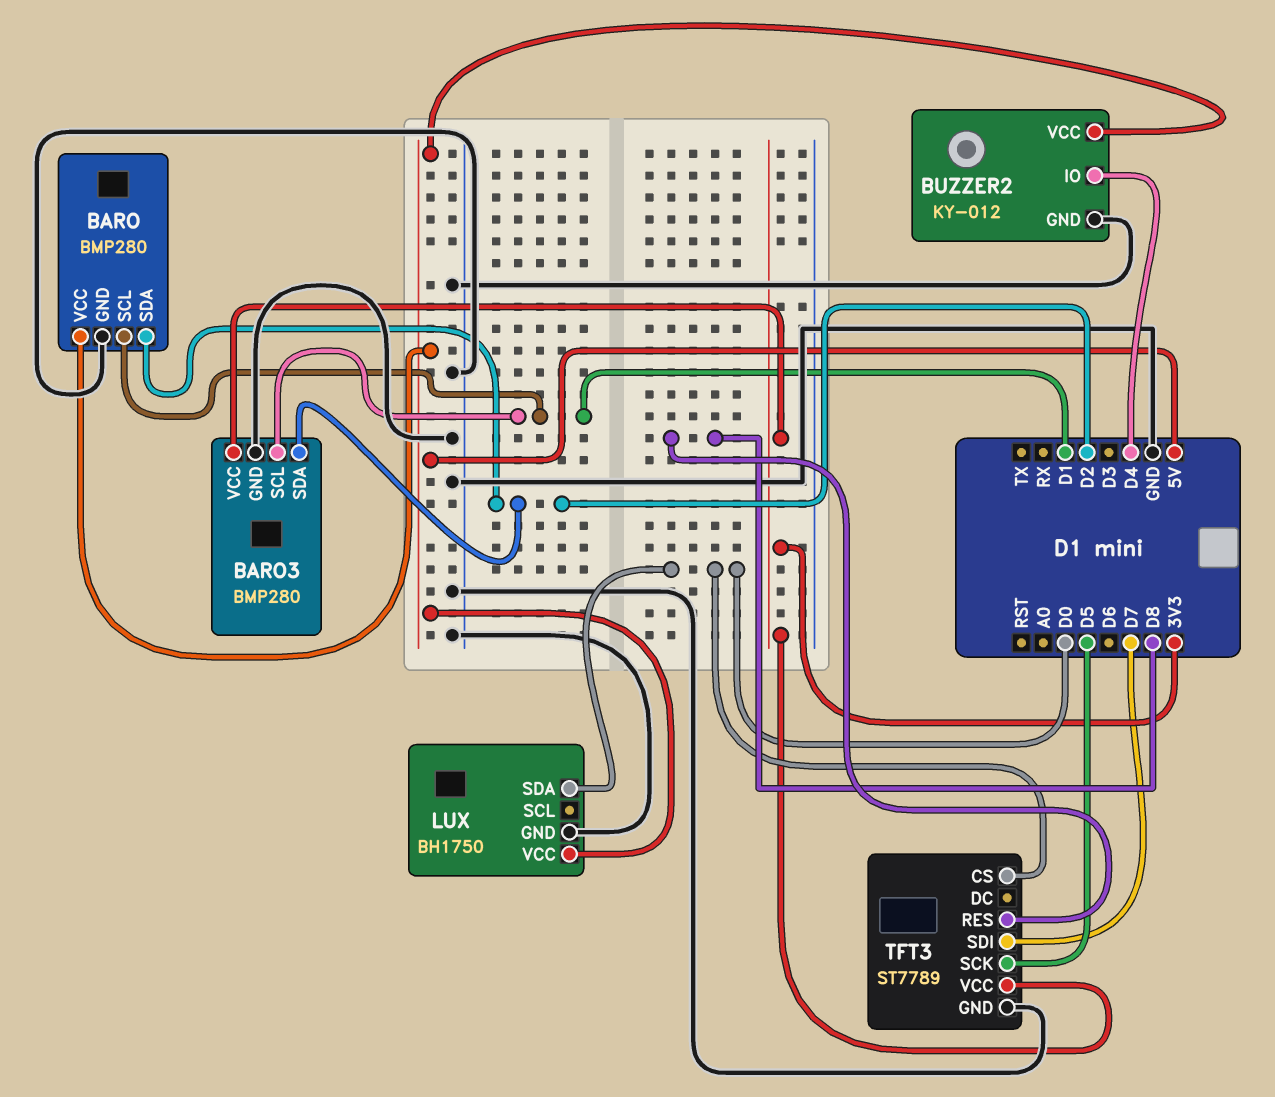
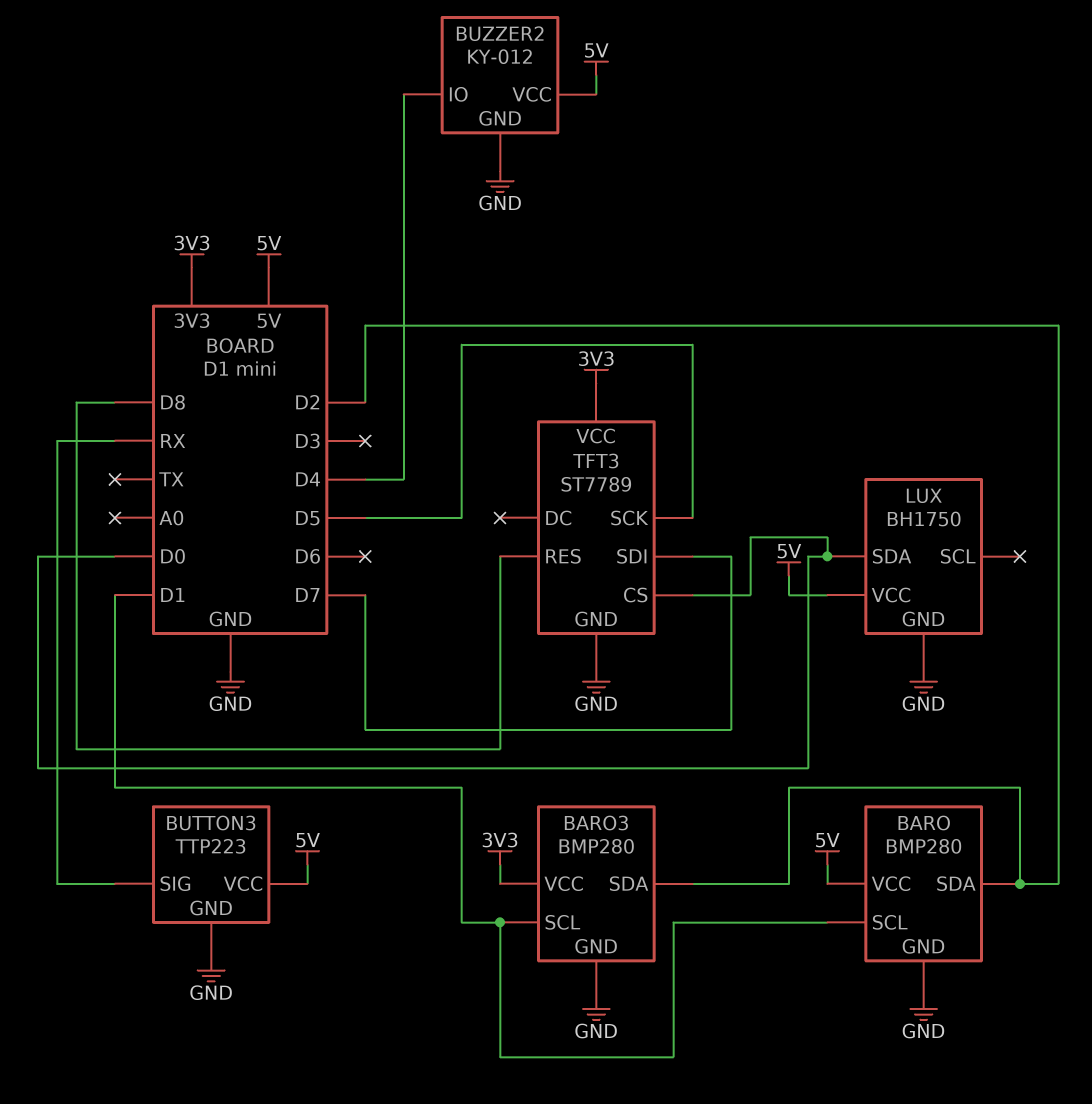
BUTTON3: none -> TTP223
BUTTON3 pin GND: none -> GND
BUTTON3 pin SIG: none -> RX
BUTTON3 pin VCC: none -> 5V

